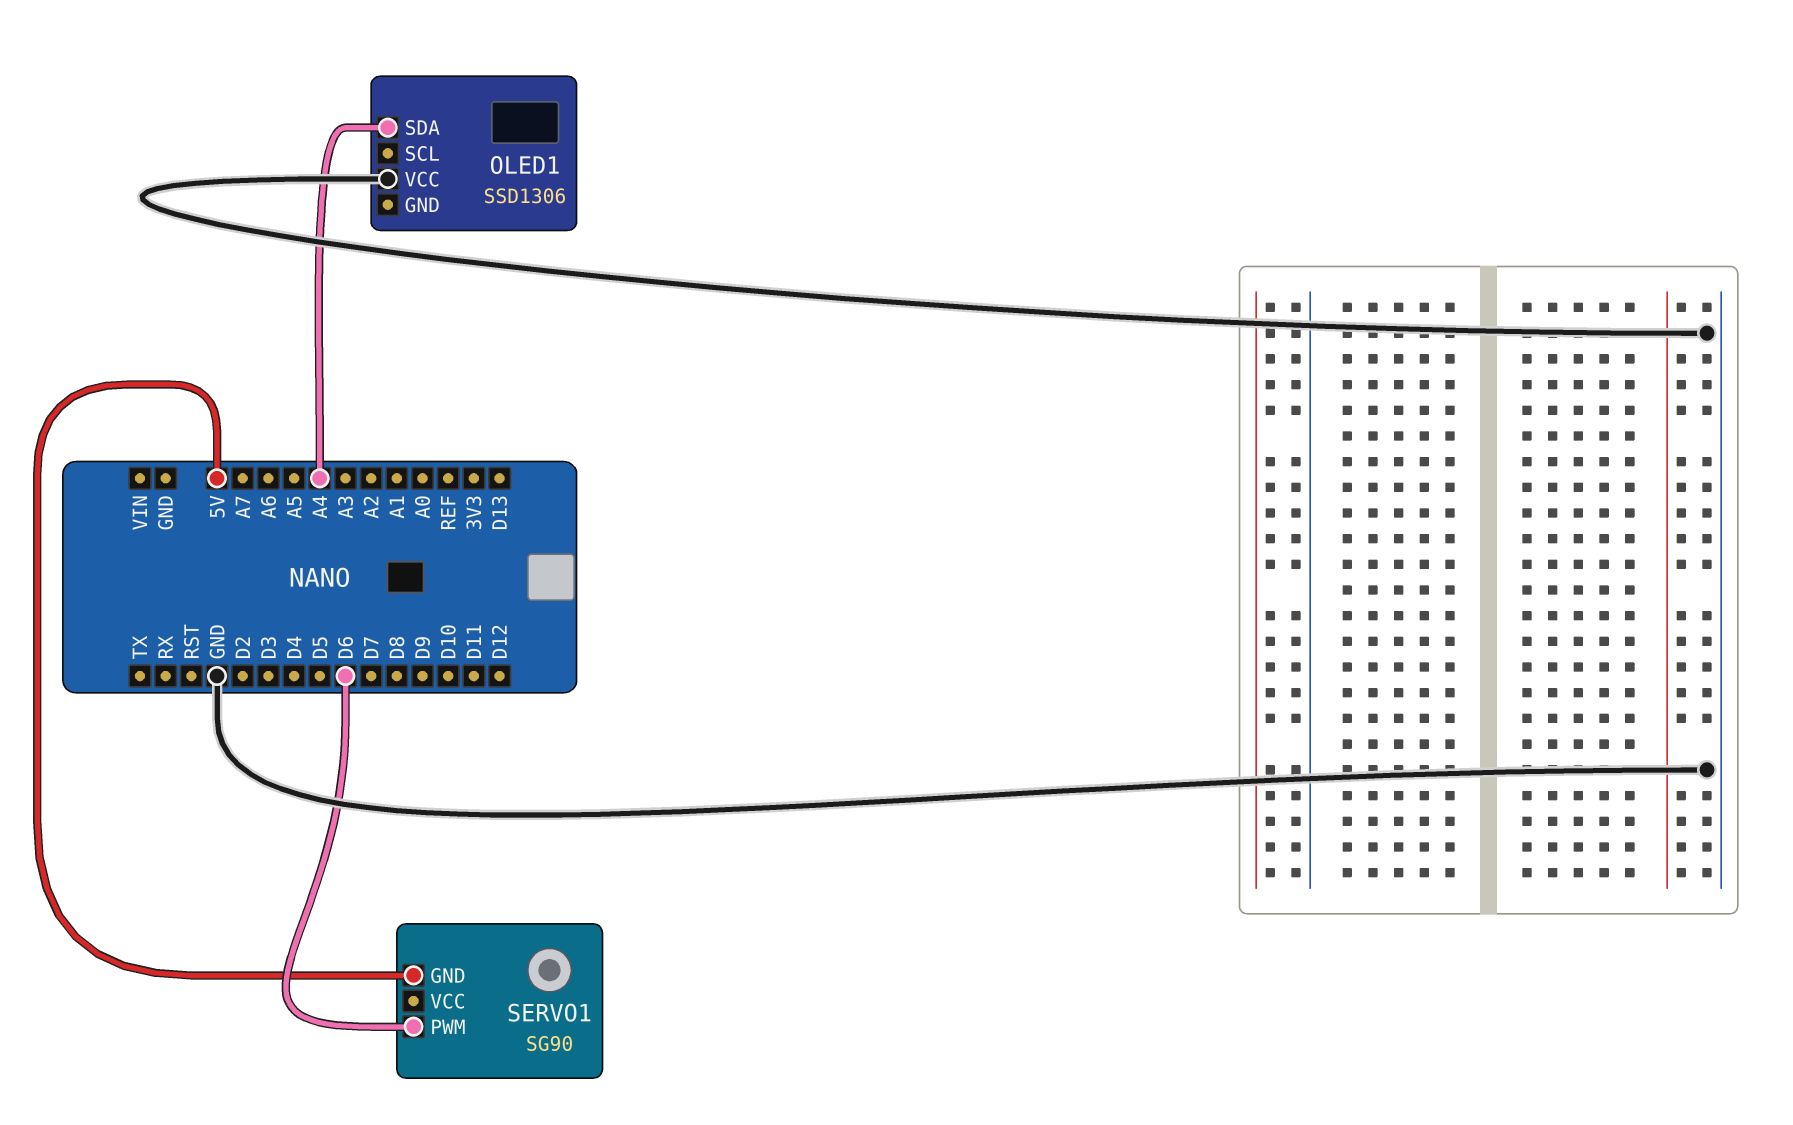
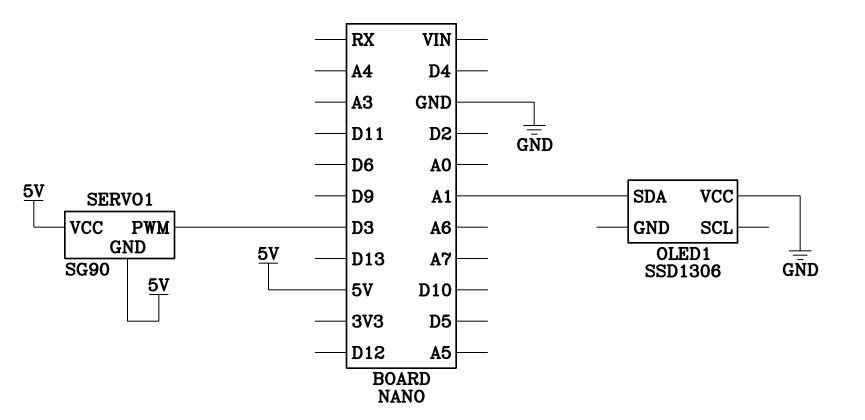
OLED1 pin SDA: A4 -> A1
SERVO1 pin PWM: D6 -> D3
SERVO1 pin VCC: none -> 5V

